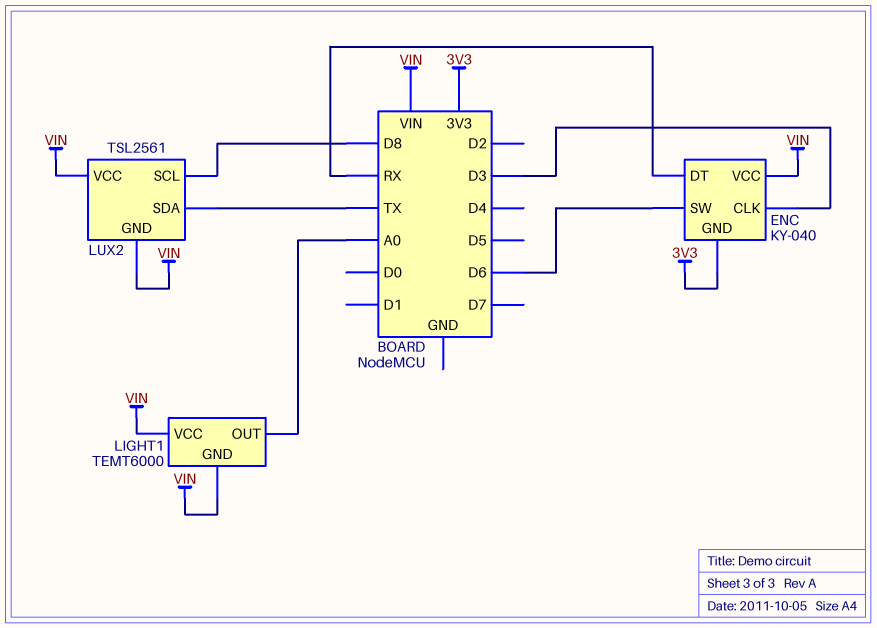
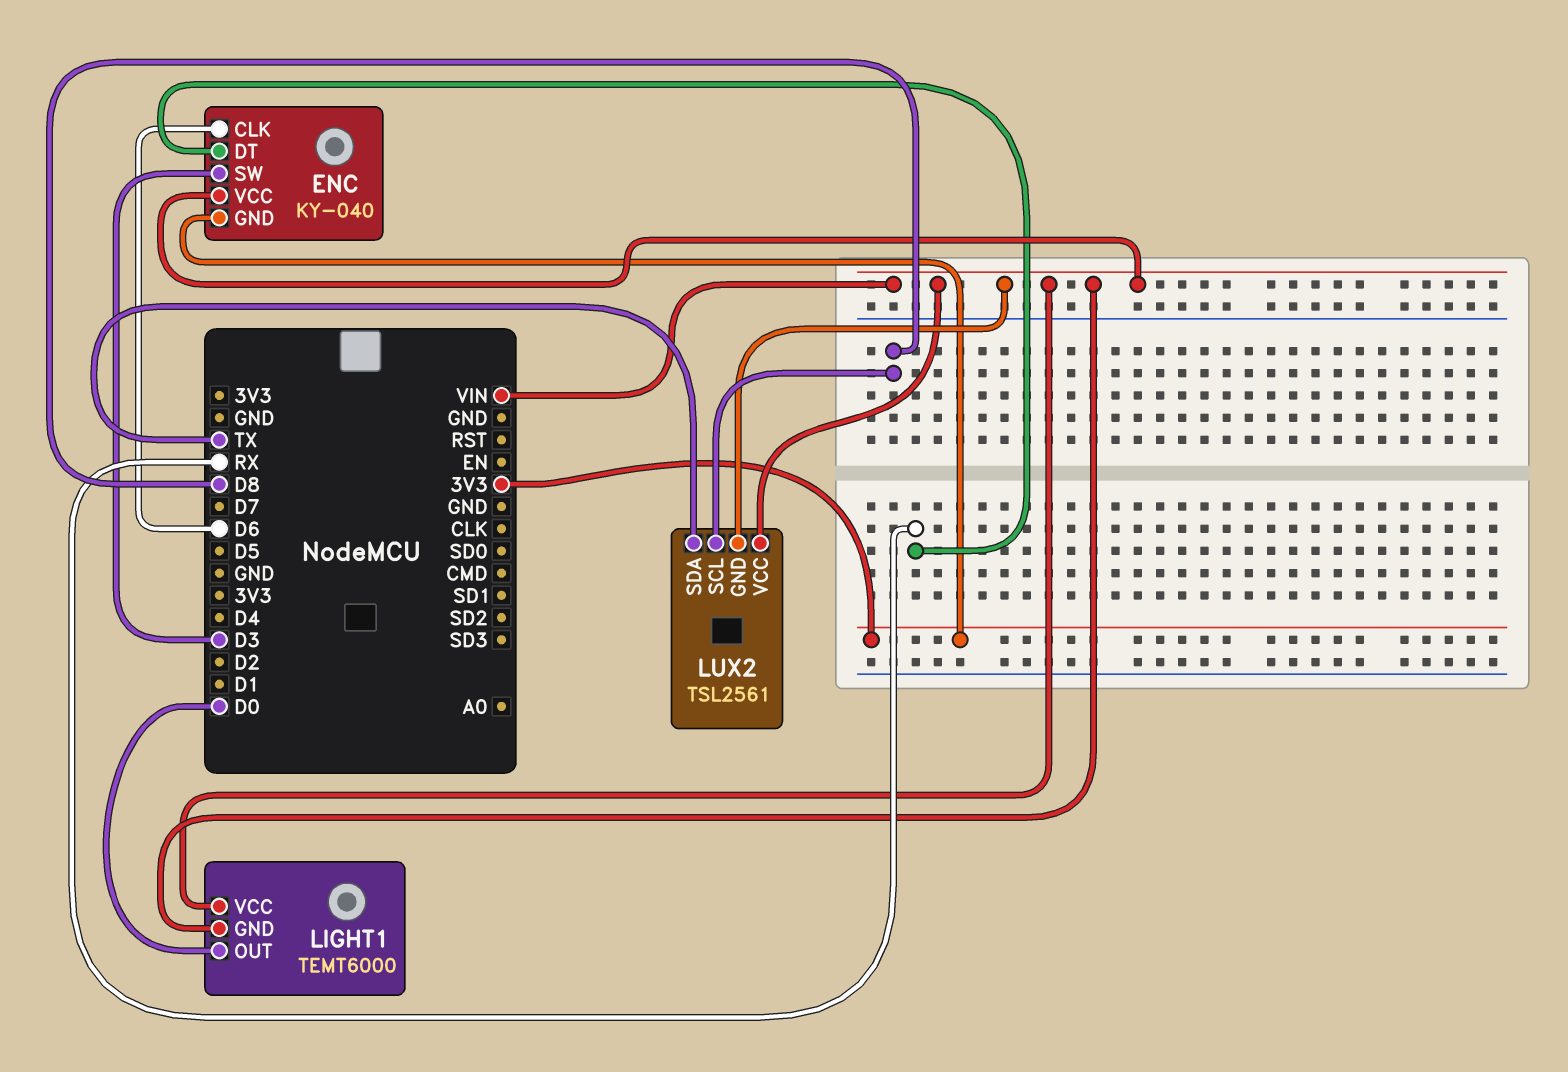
ENC pin CLK: D3 -> D6
ENC pin SW: D6 -> D3
LIGHT1 pin OUT: A0 -> D0

